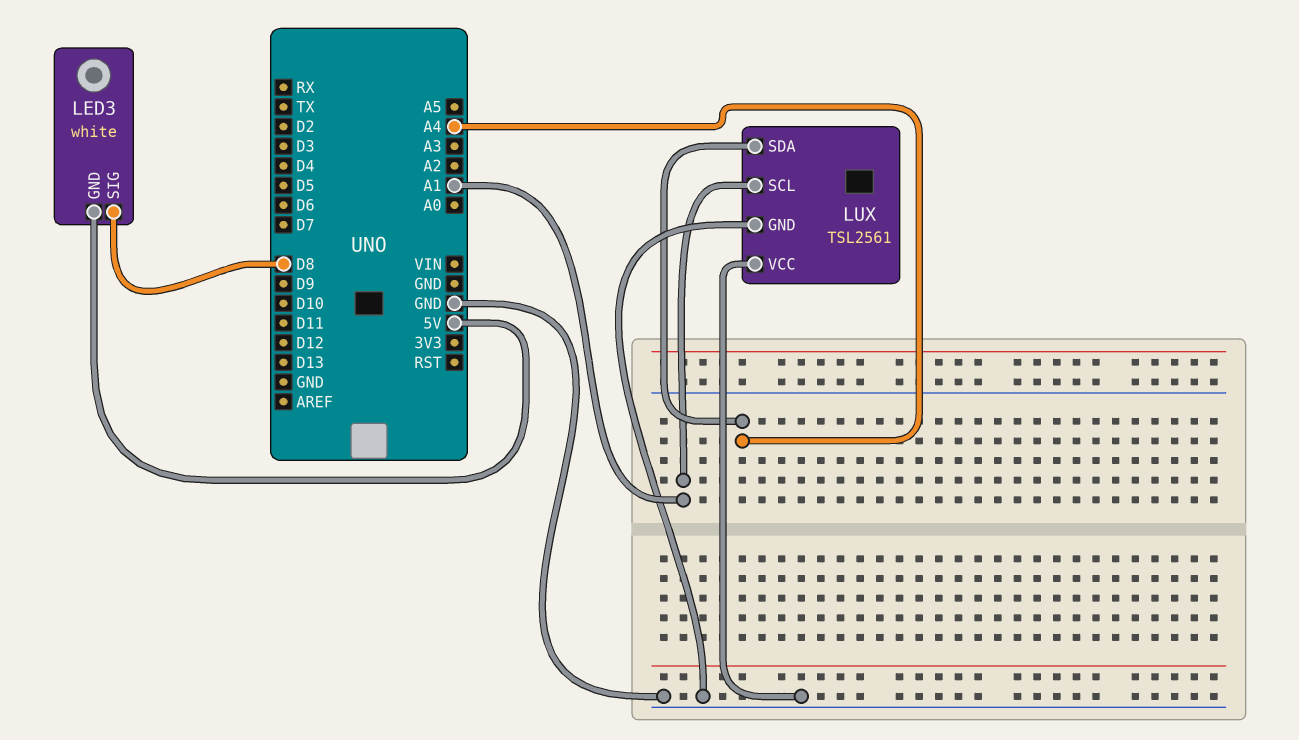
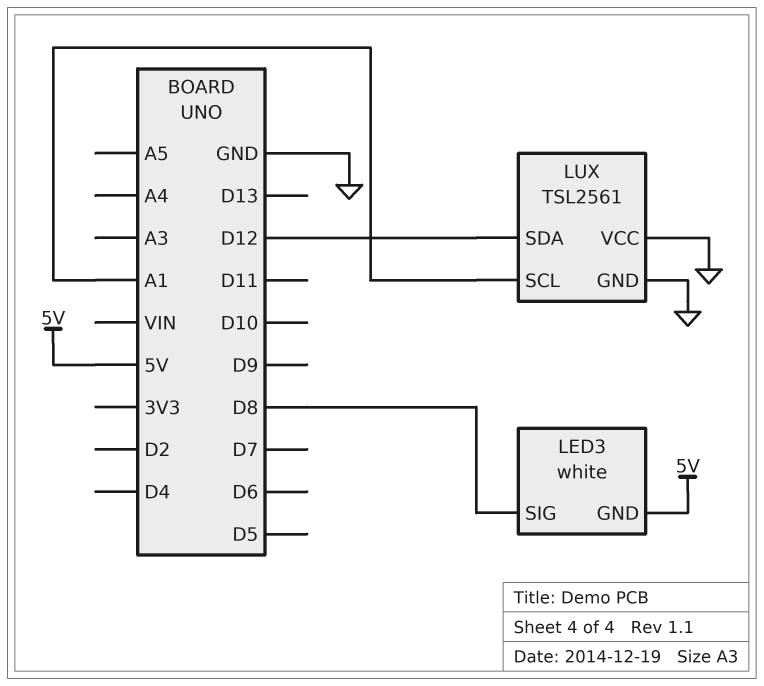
LUX pin SDA: A4 -> D12

